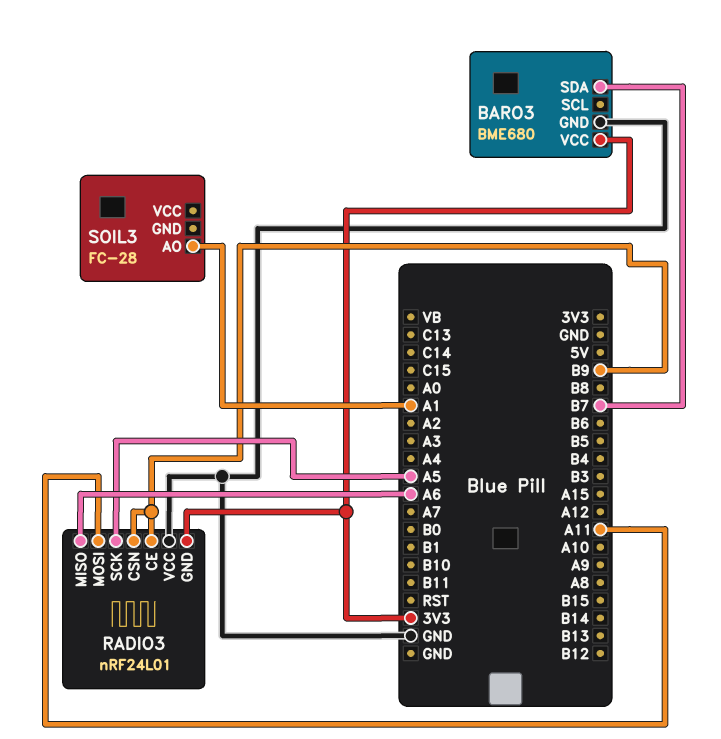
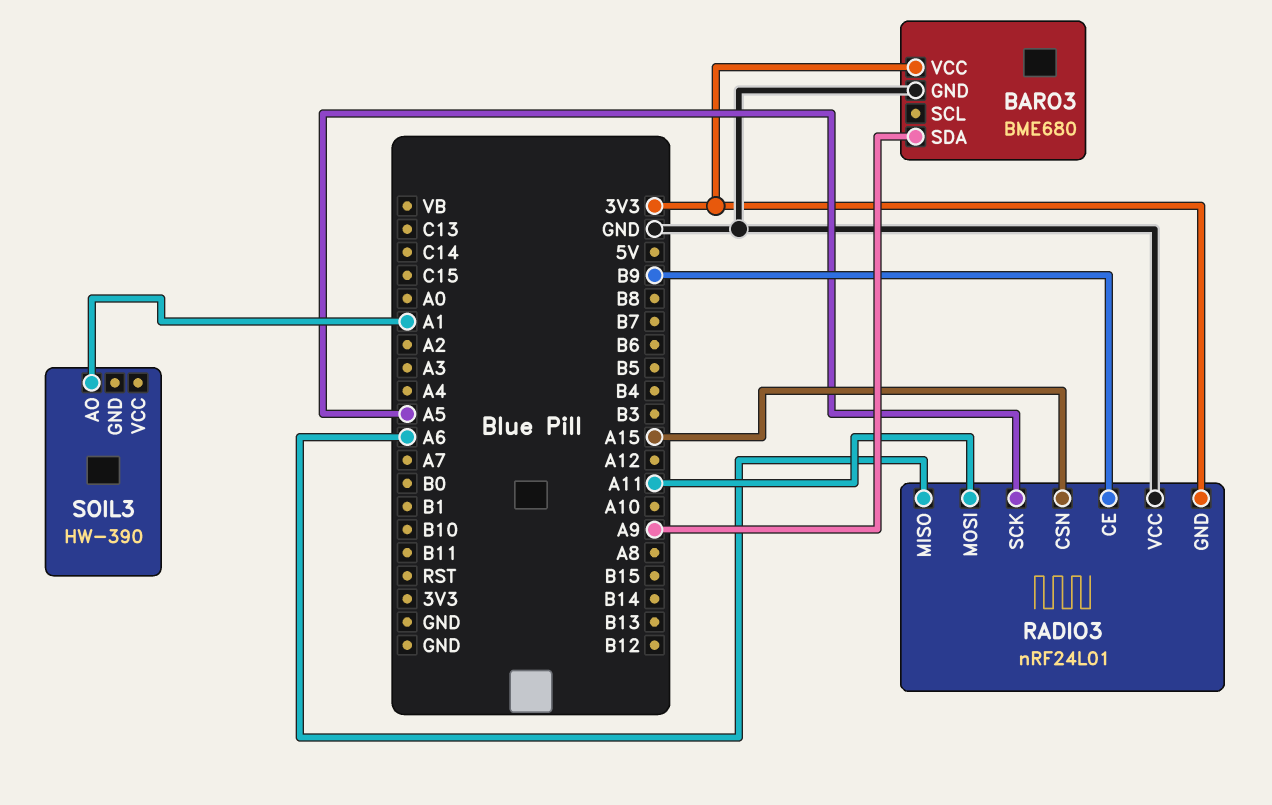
BARO3 pin SDA: B7 -> A9
RADIO3 pin CSN: B9 -> A15
SOIL3: FC-28 -> HW-390

